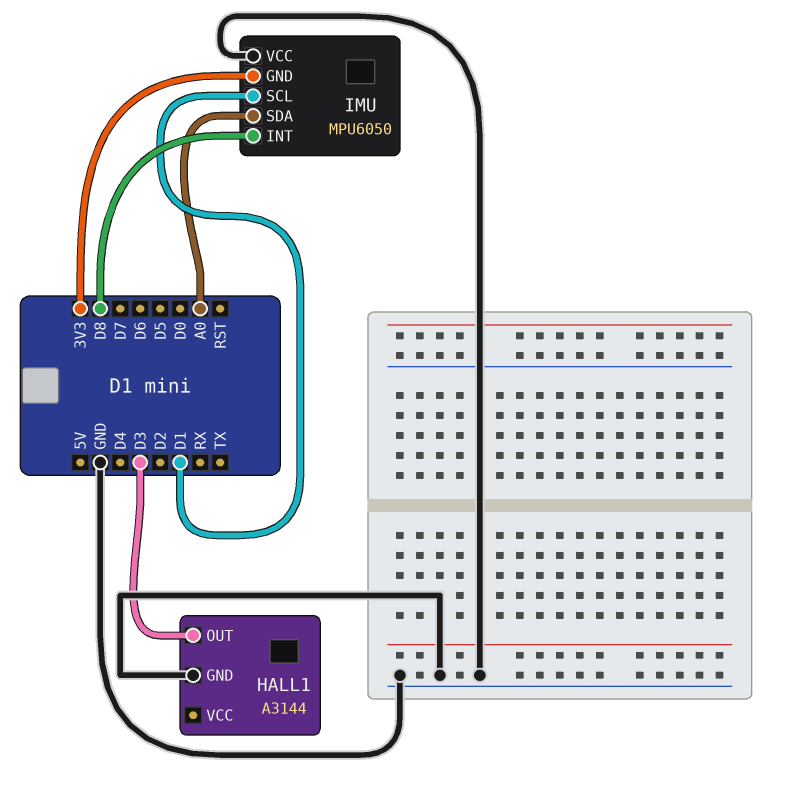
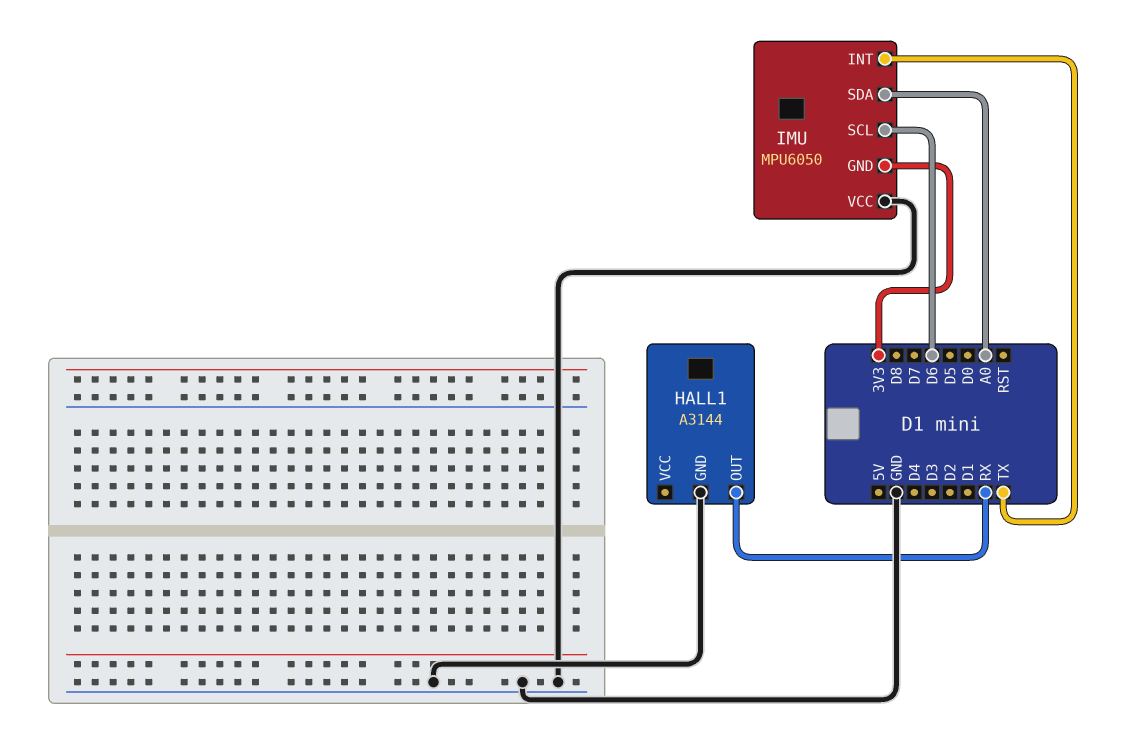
HALL1 pin OUT: D3 -> RX
IMU pin INT: D8 -> TX
IMU pin SCL: D1 -> D6

